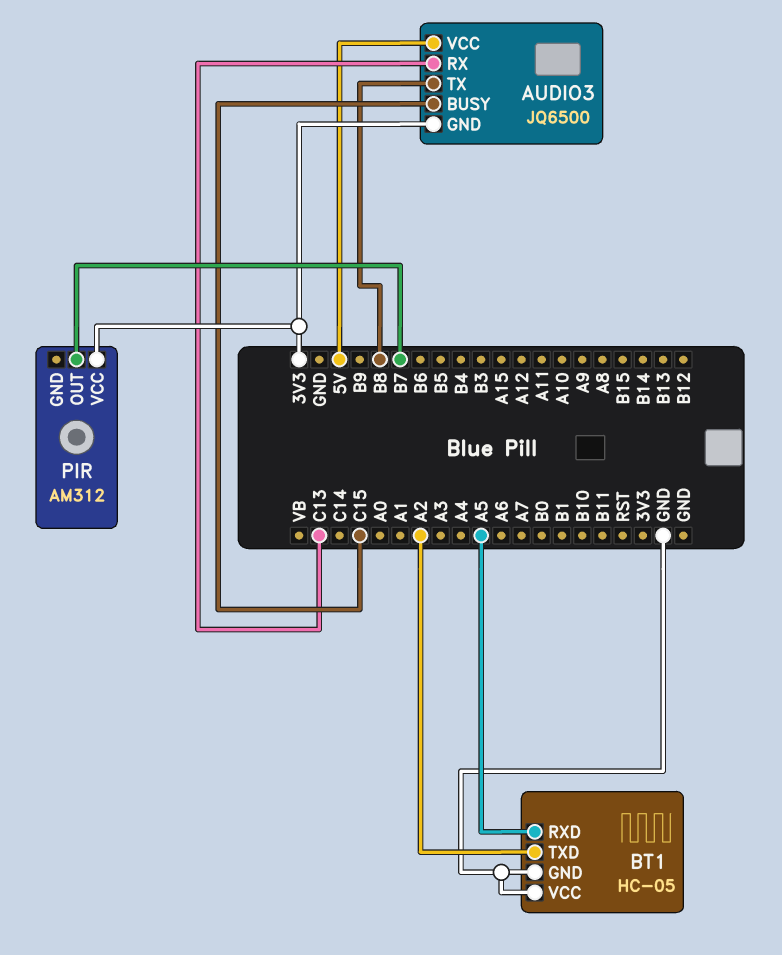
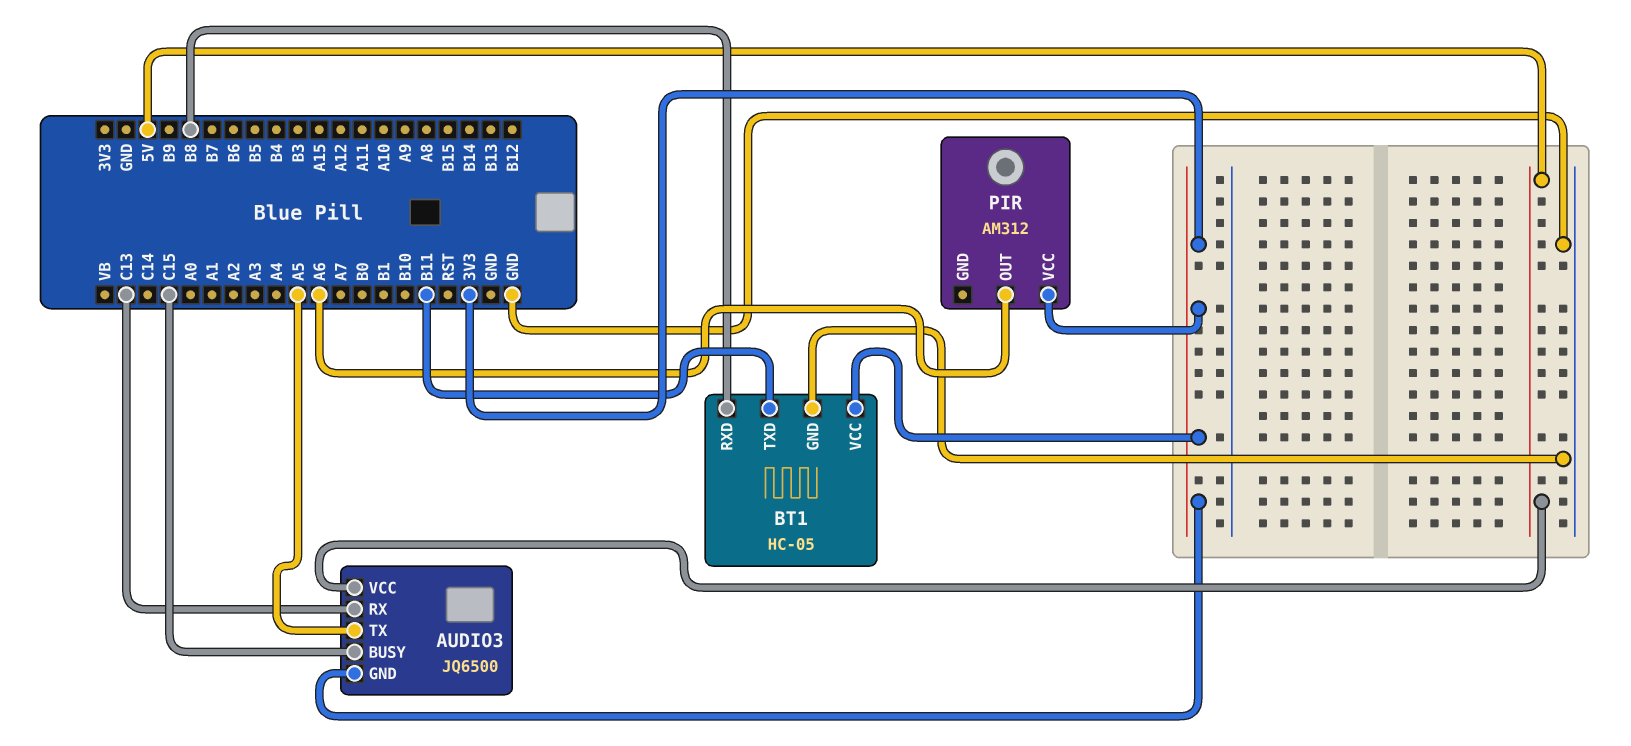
AUDIO3 pin TX: B8 -> A5
BT1 pin RXD: A5 -> B8
BT1 pin TXD: A2 -> B11
BT1 pin VCC: GND -> 3V3
PIR pin OUT: B7 -> A6

